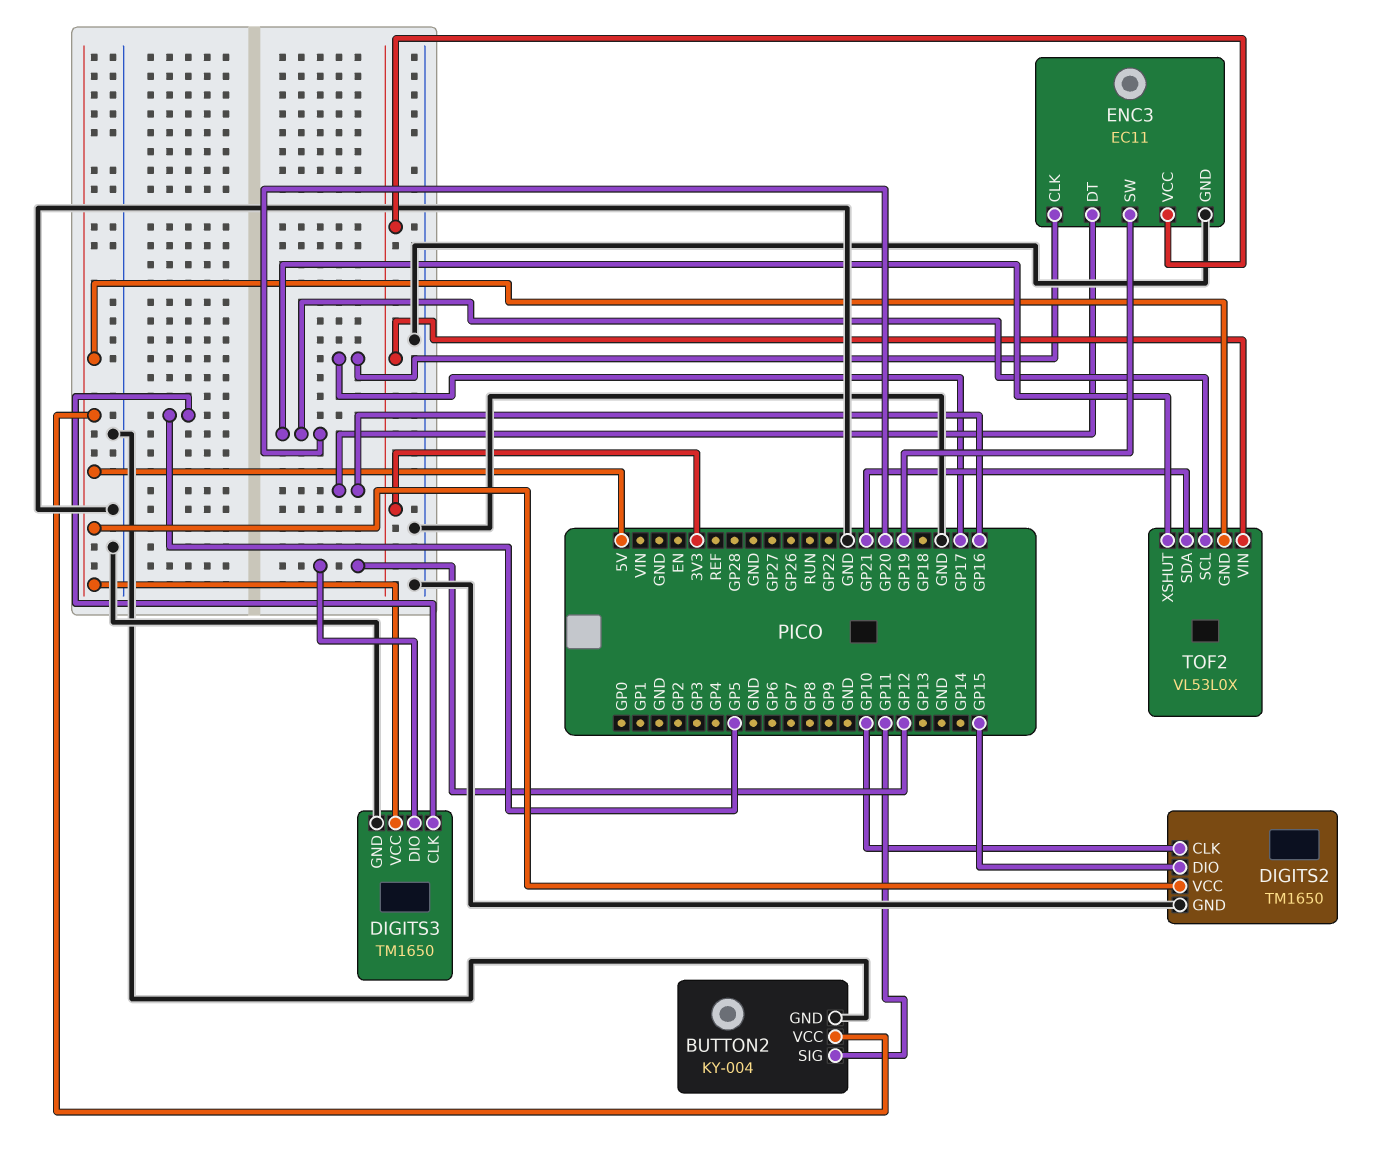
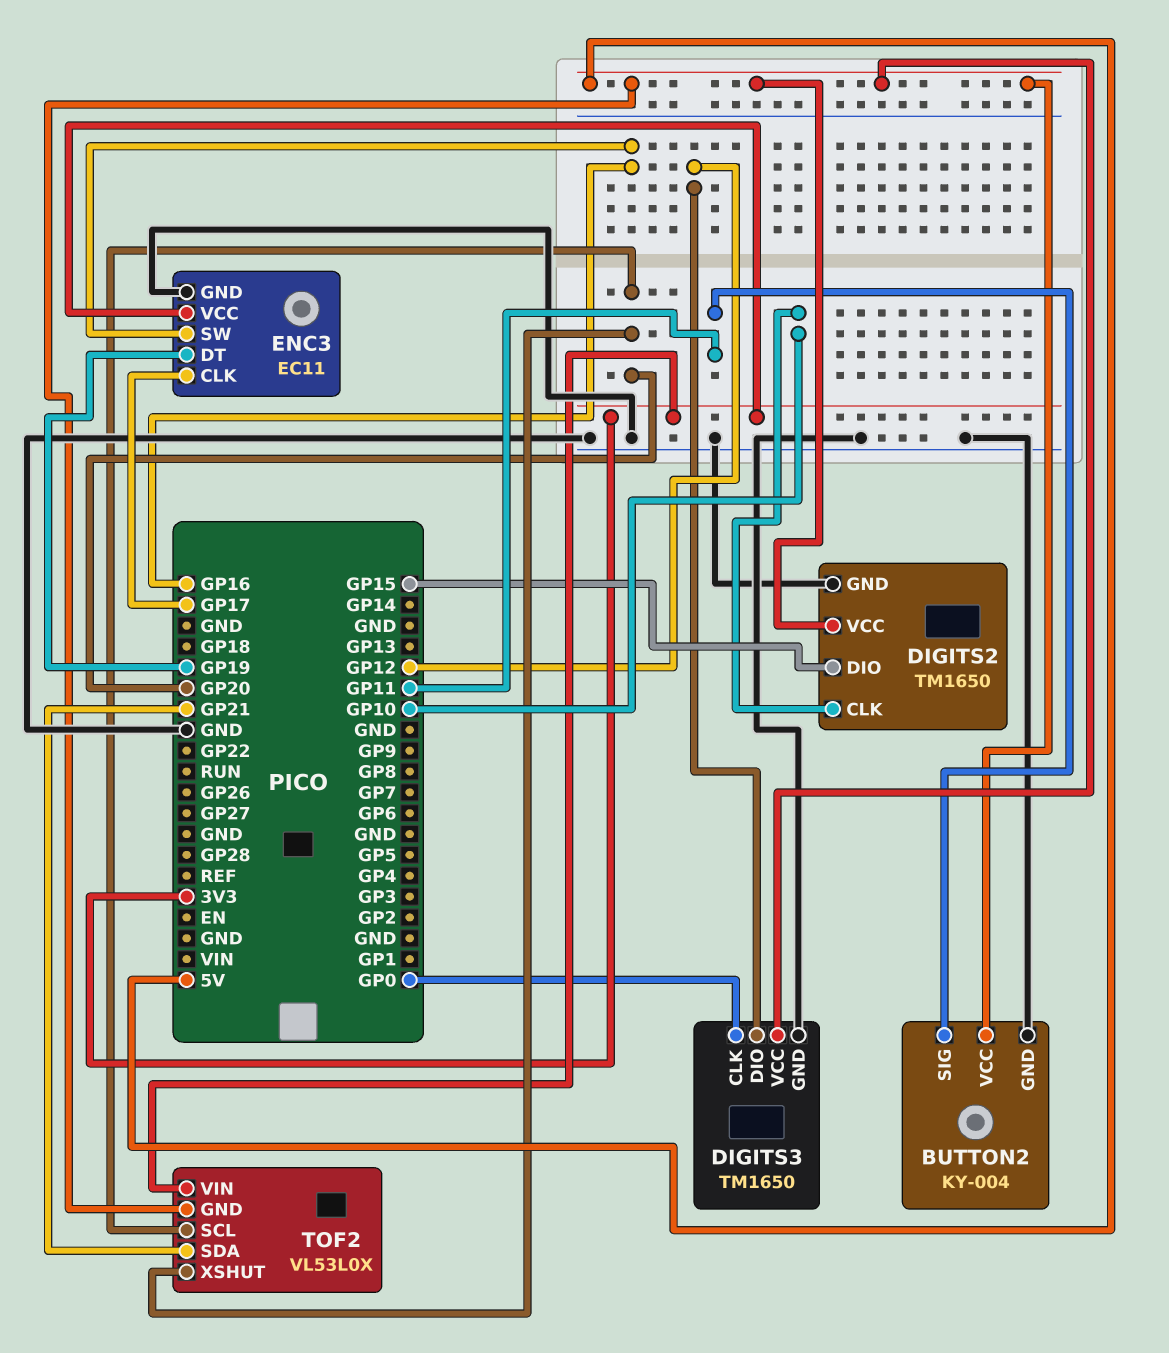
DIGITS3 pin CLK: GP5 -> GP0
ENC3 pin DT: GP16 -> GP19
ENC3 pin SW: GP19 -> GP16

